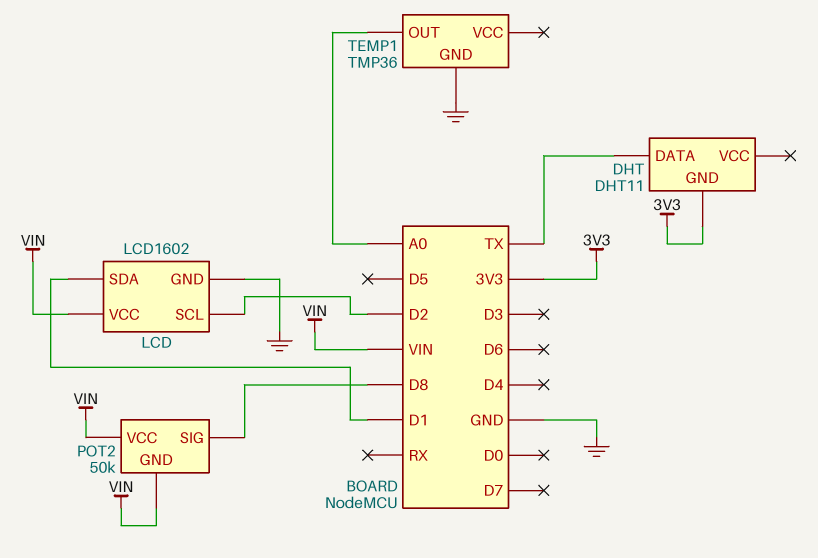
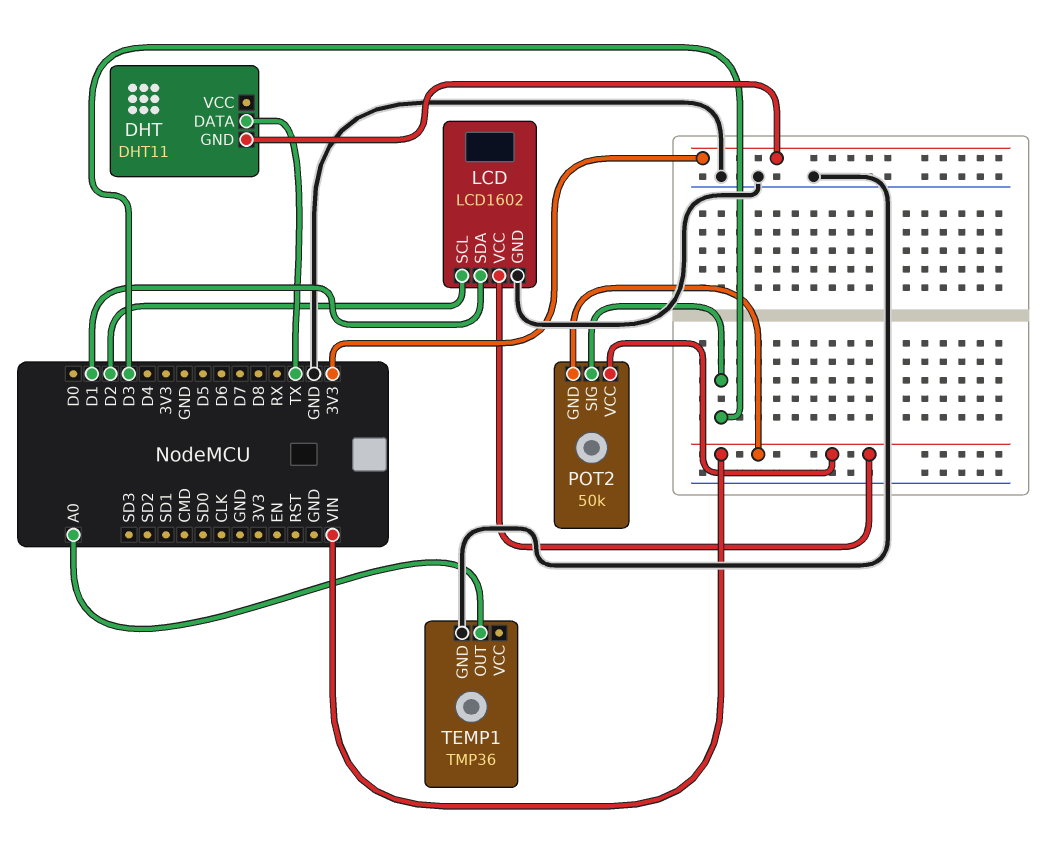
POT2 pin SIG: D8 -> D3

